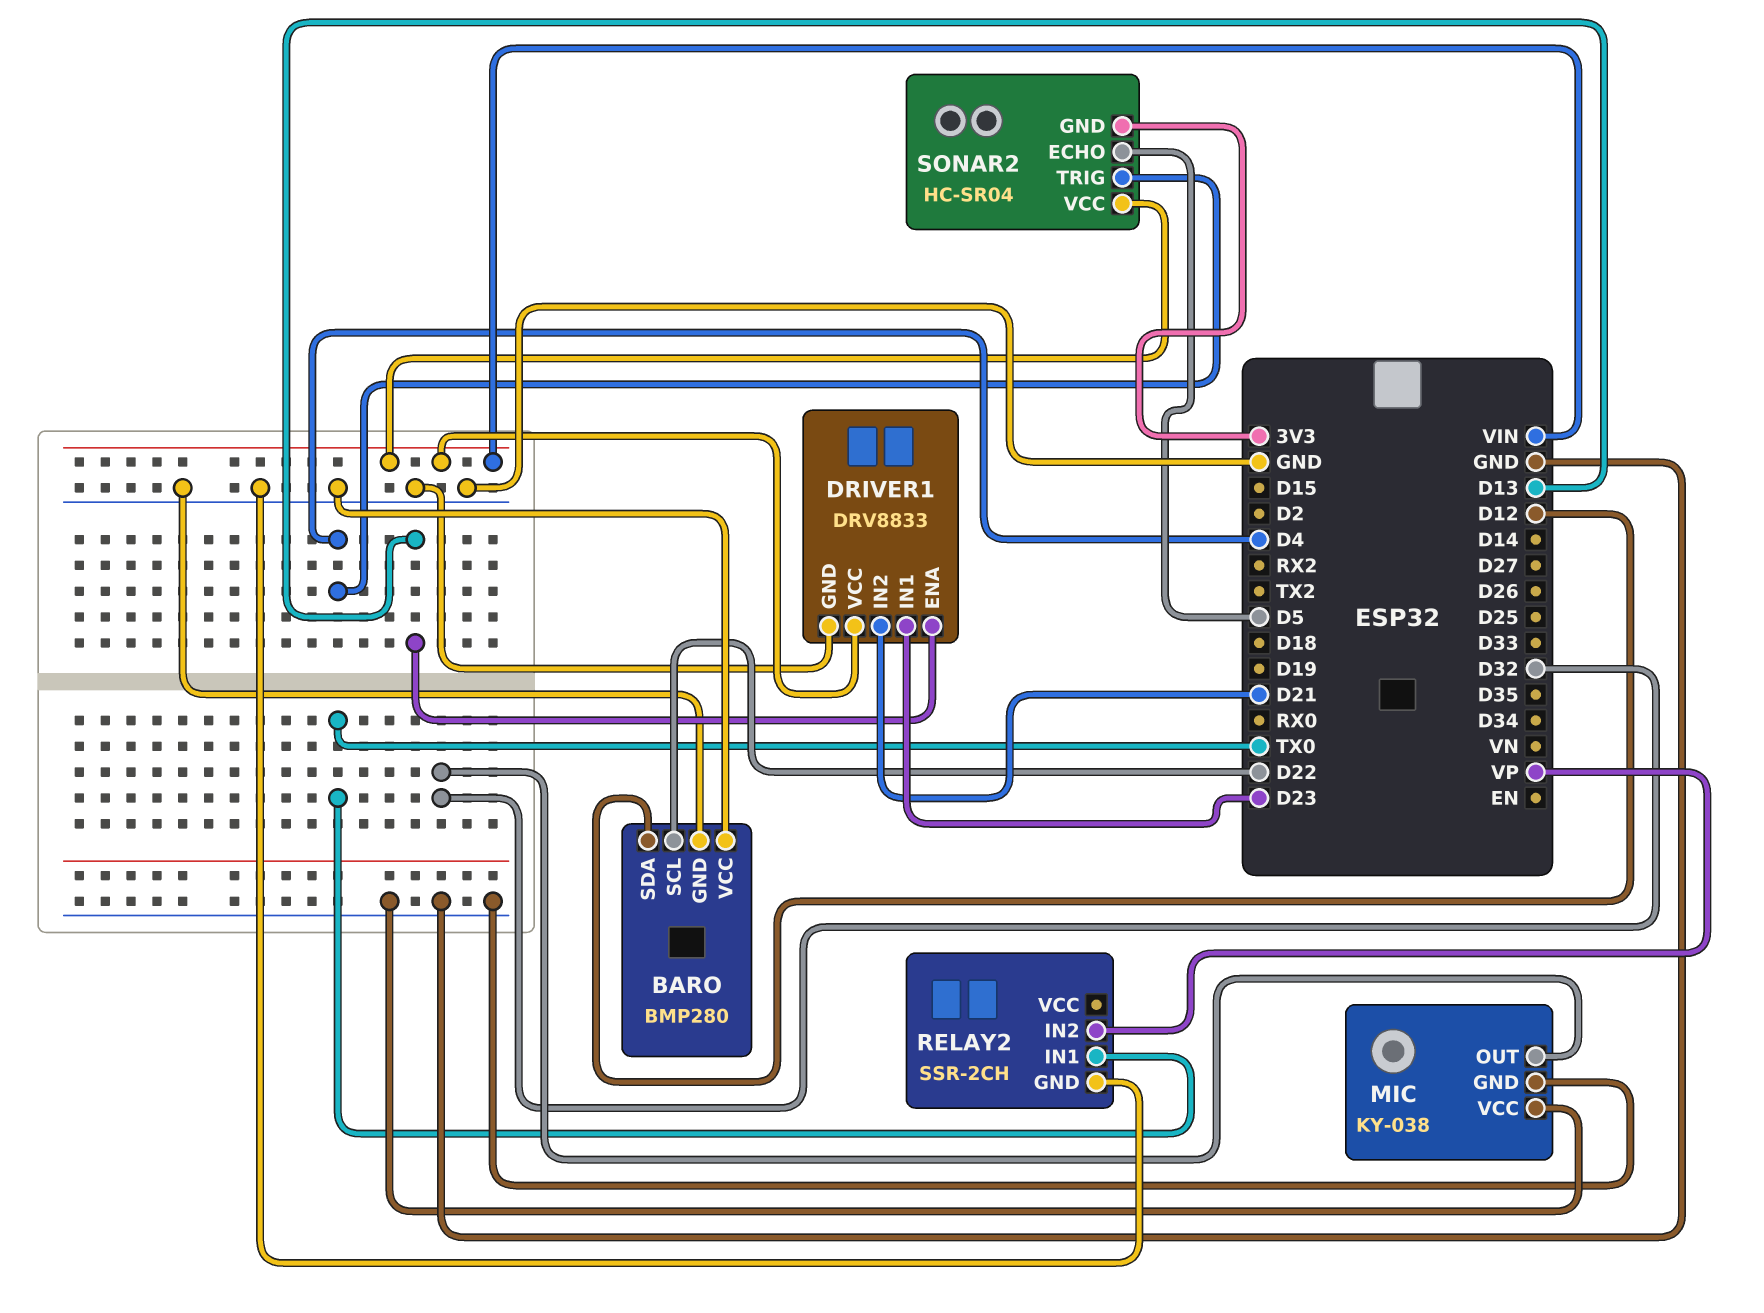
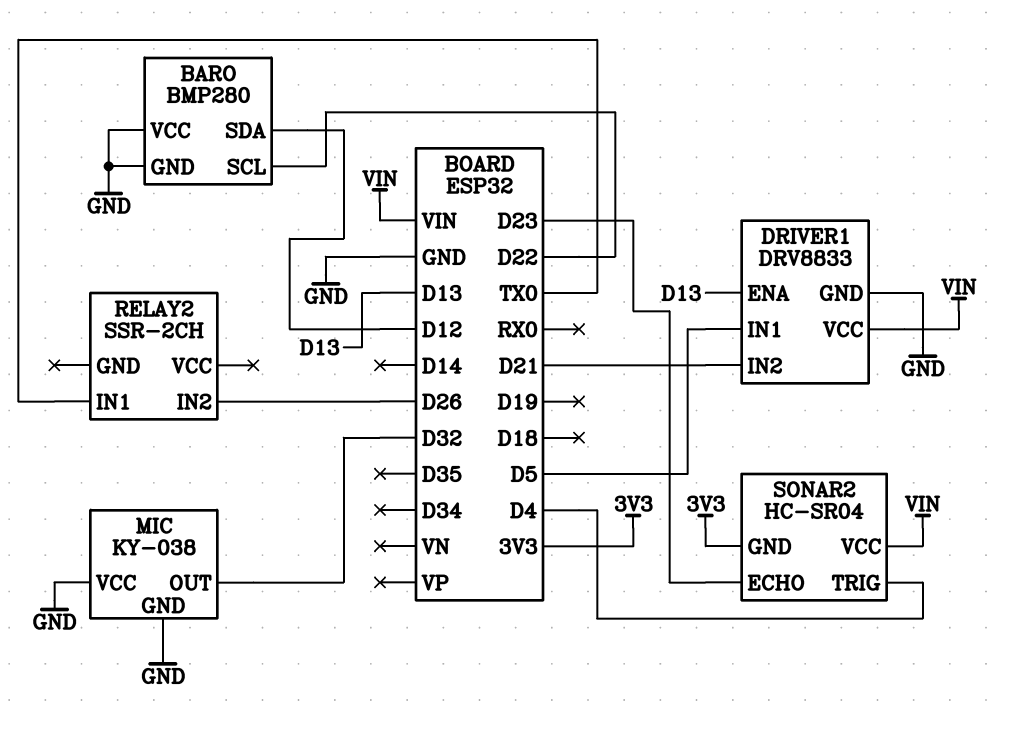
DRIVER1 pin IN1: D23 -> D5
RELAY2 pin GND: GND -> none
RELAY2 pin IN2: VP -> D26
SONAR2 pin ECHO: D5 -> D23

